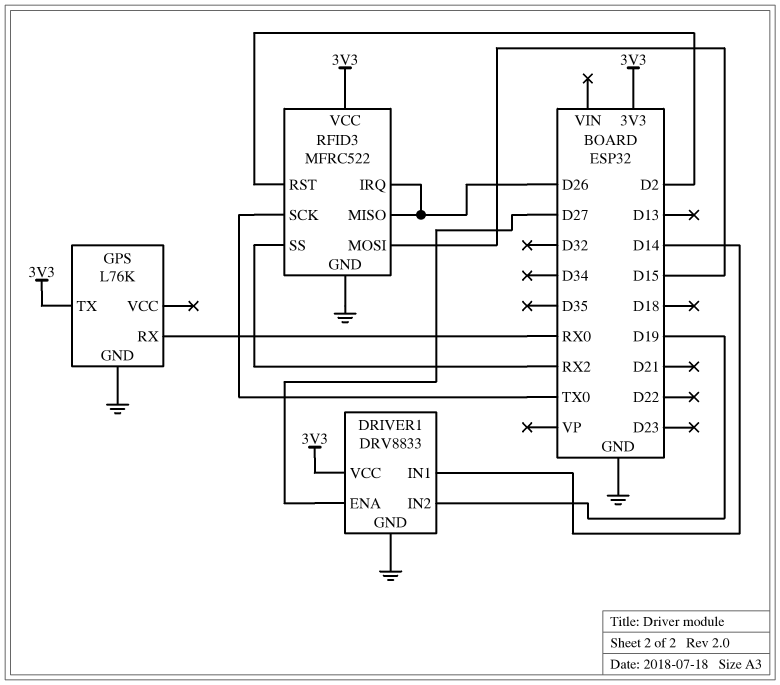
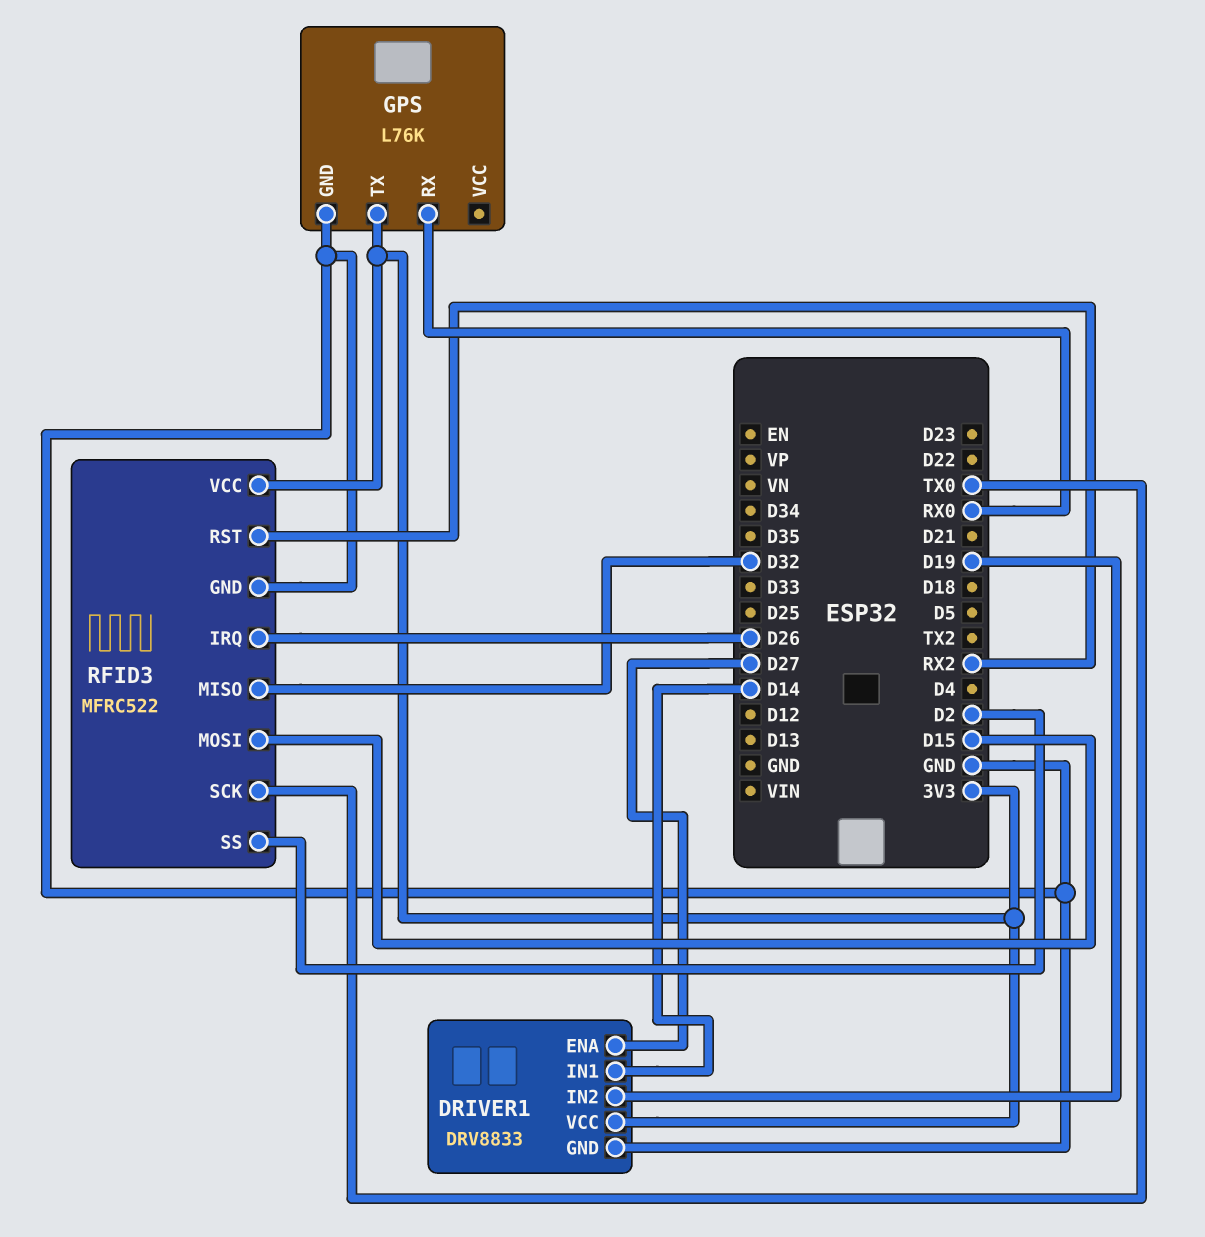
RFID3 pin MISO: D26 -> D32
RFID3 pin RST: D2 -> RX2
RFID3 pin SS: RX2 -> D2

